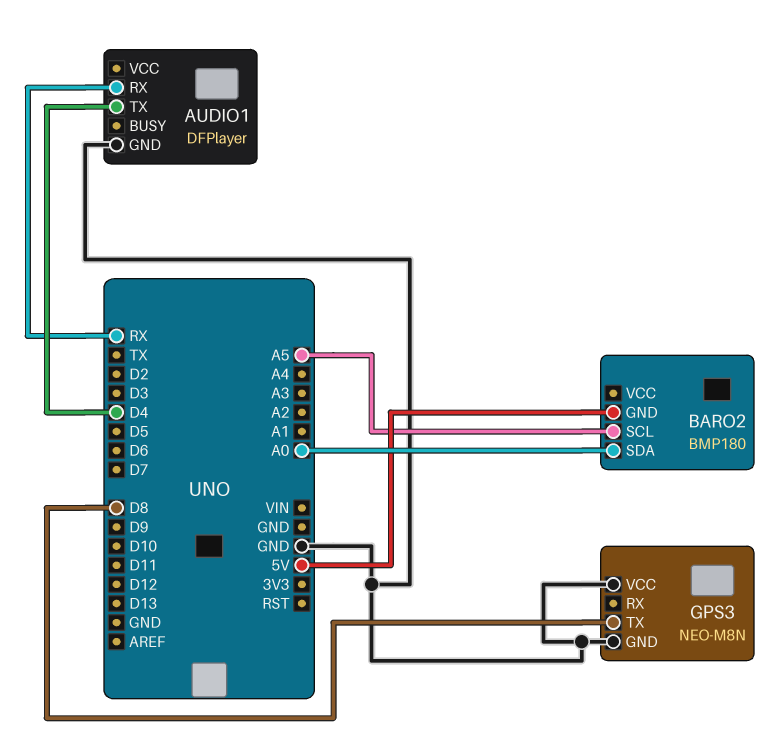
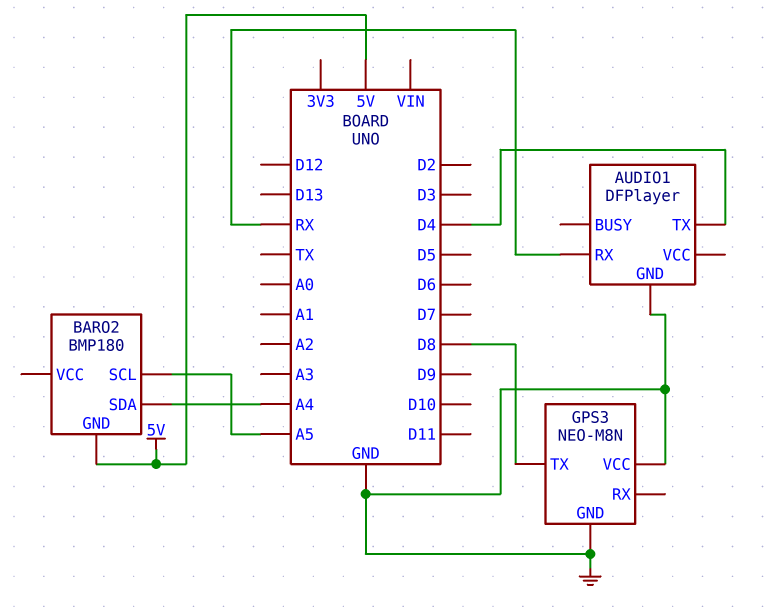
BARO2 pin SDA: A0 -> A4

